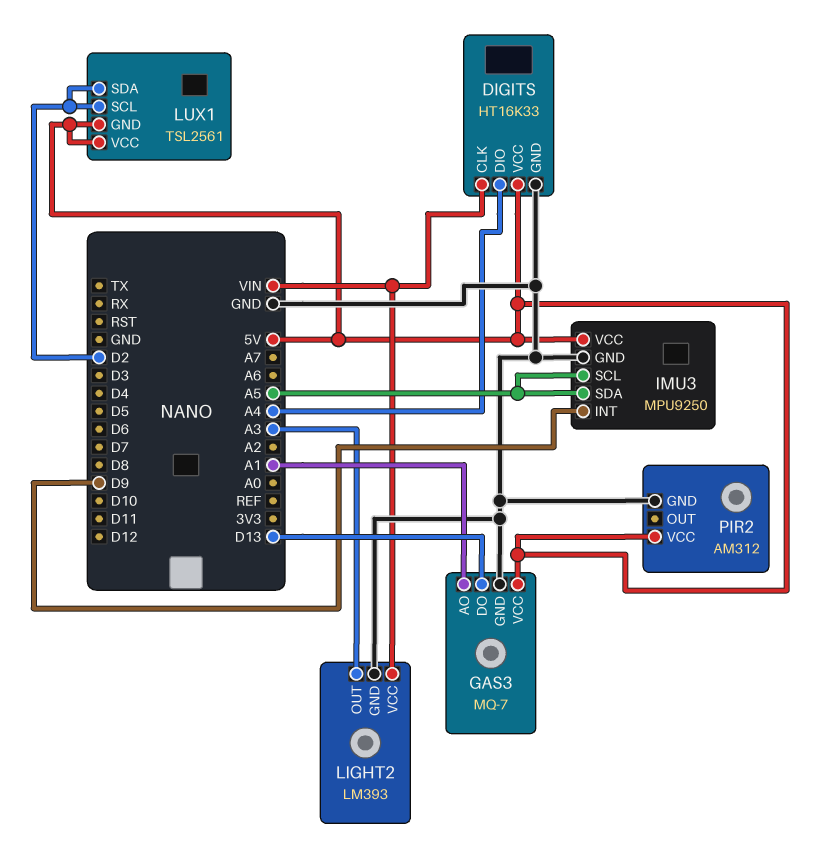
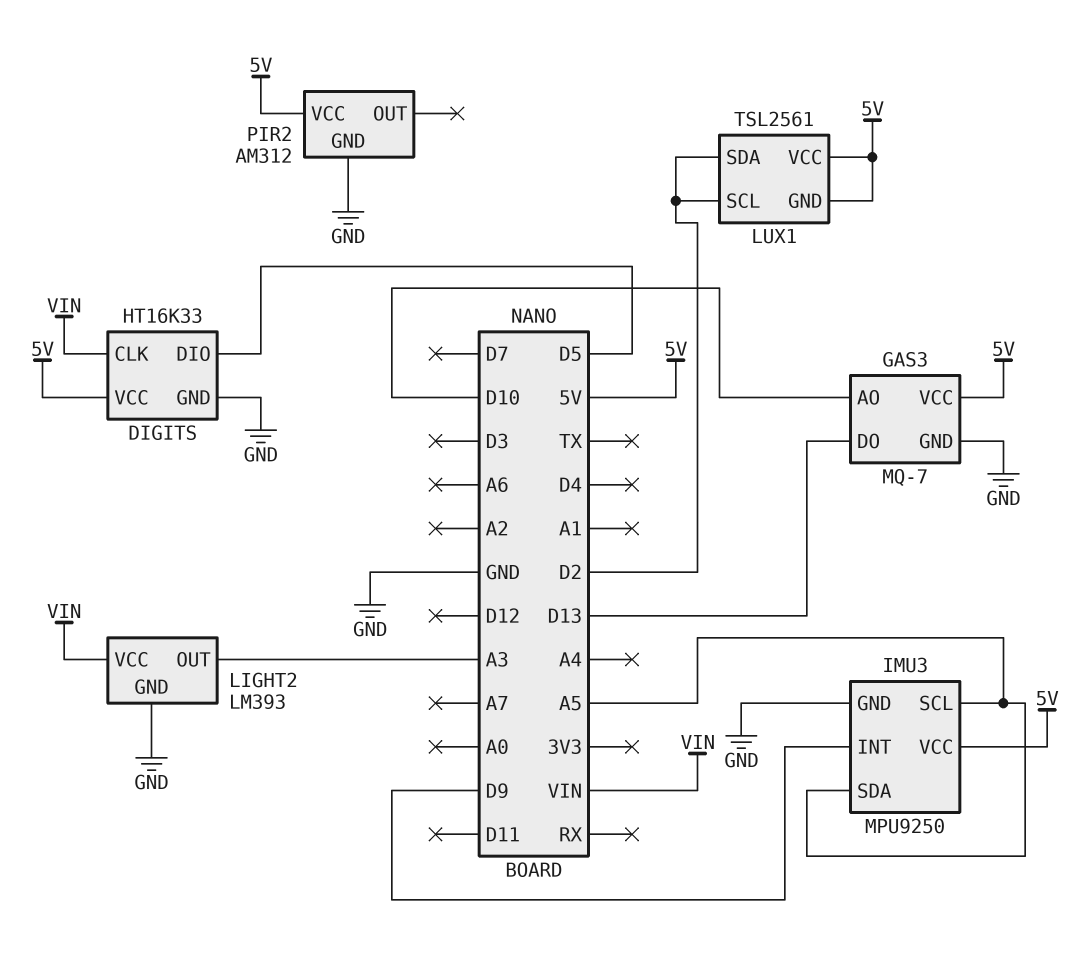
DIGITS pin DIO: A4 -> D5
GAS3 pin AO: A1 -> D10

